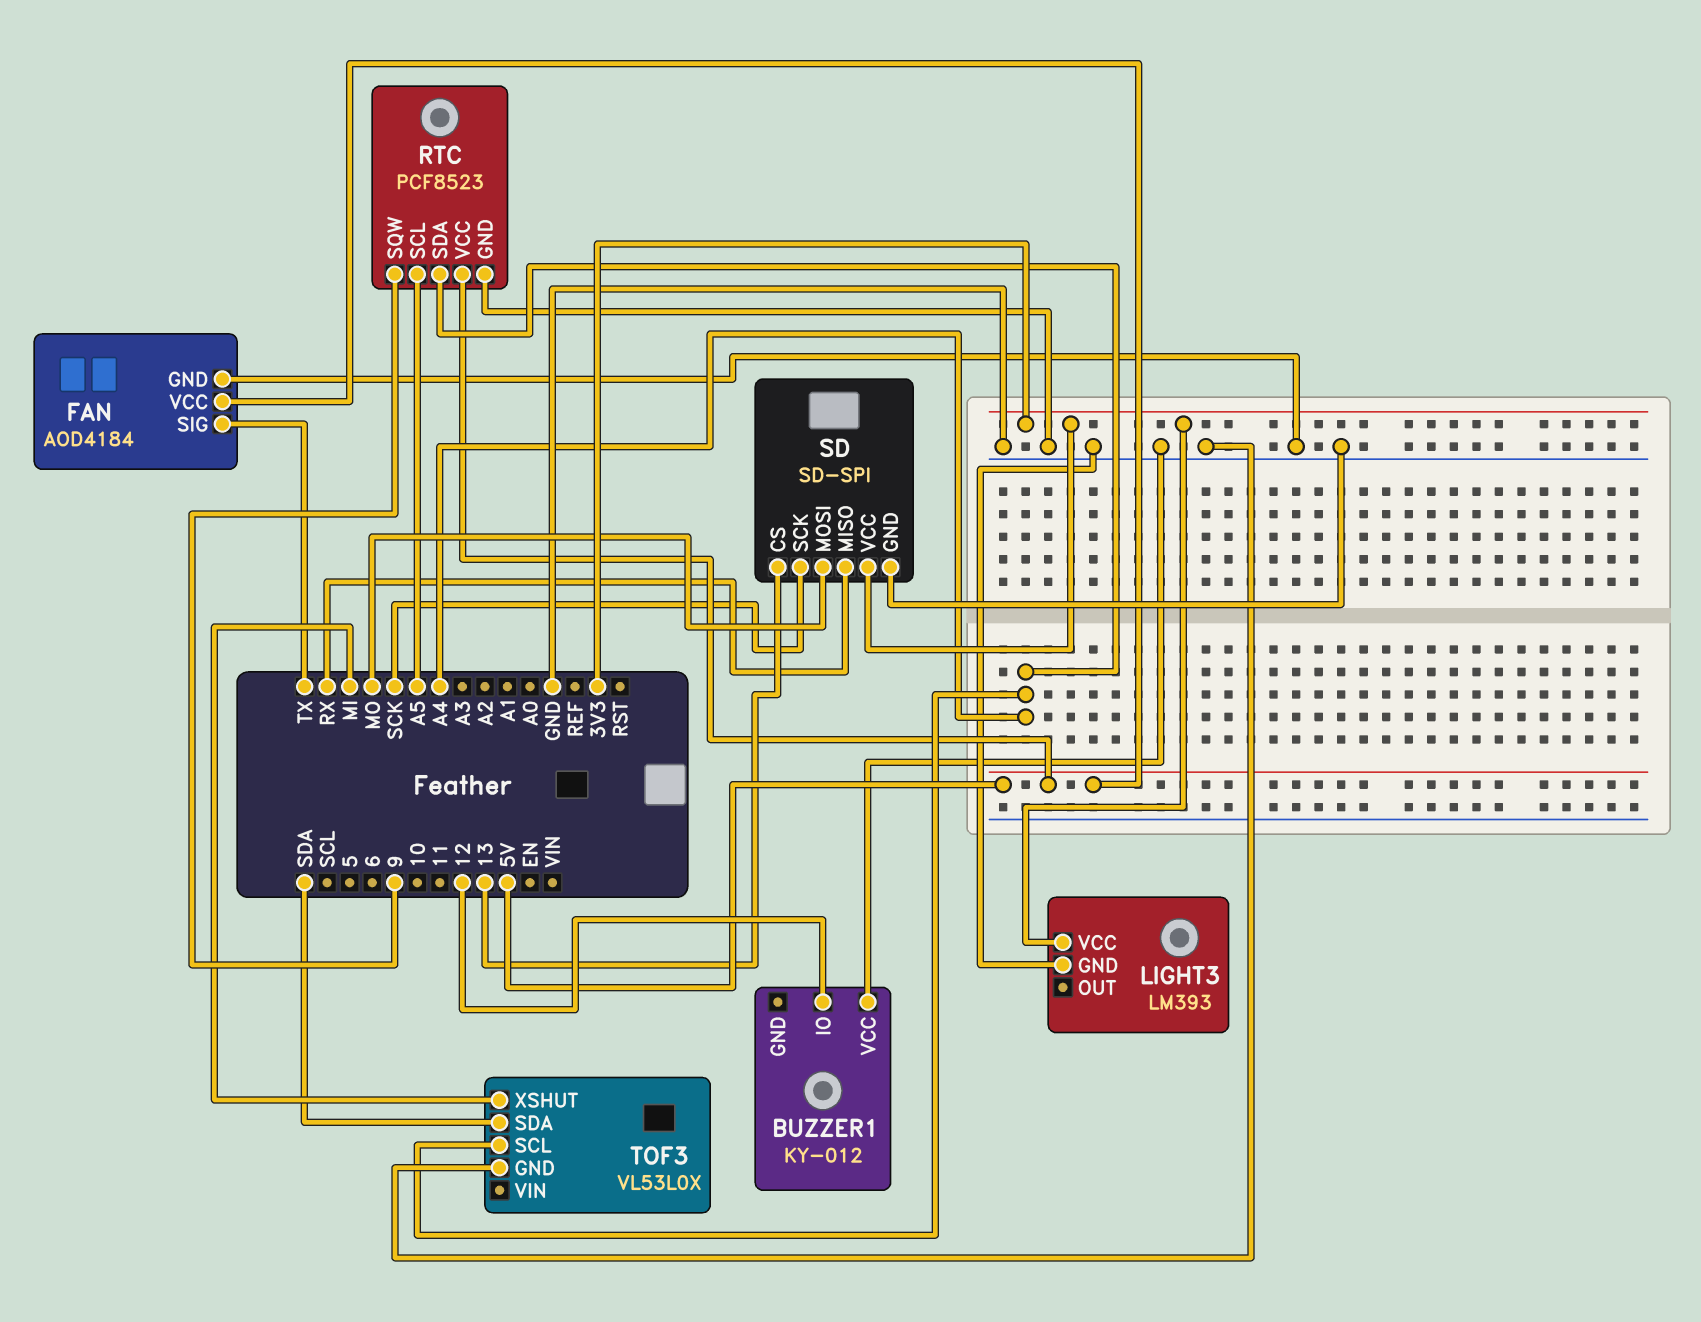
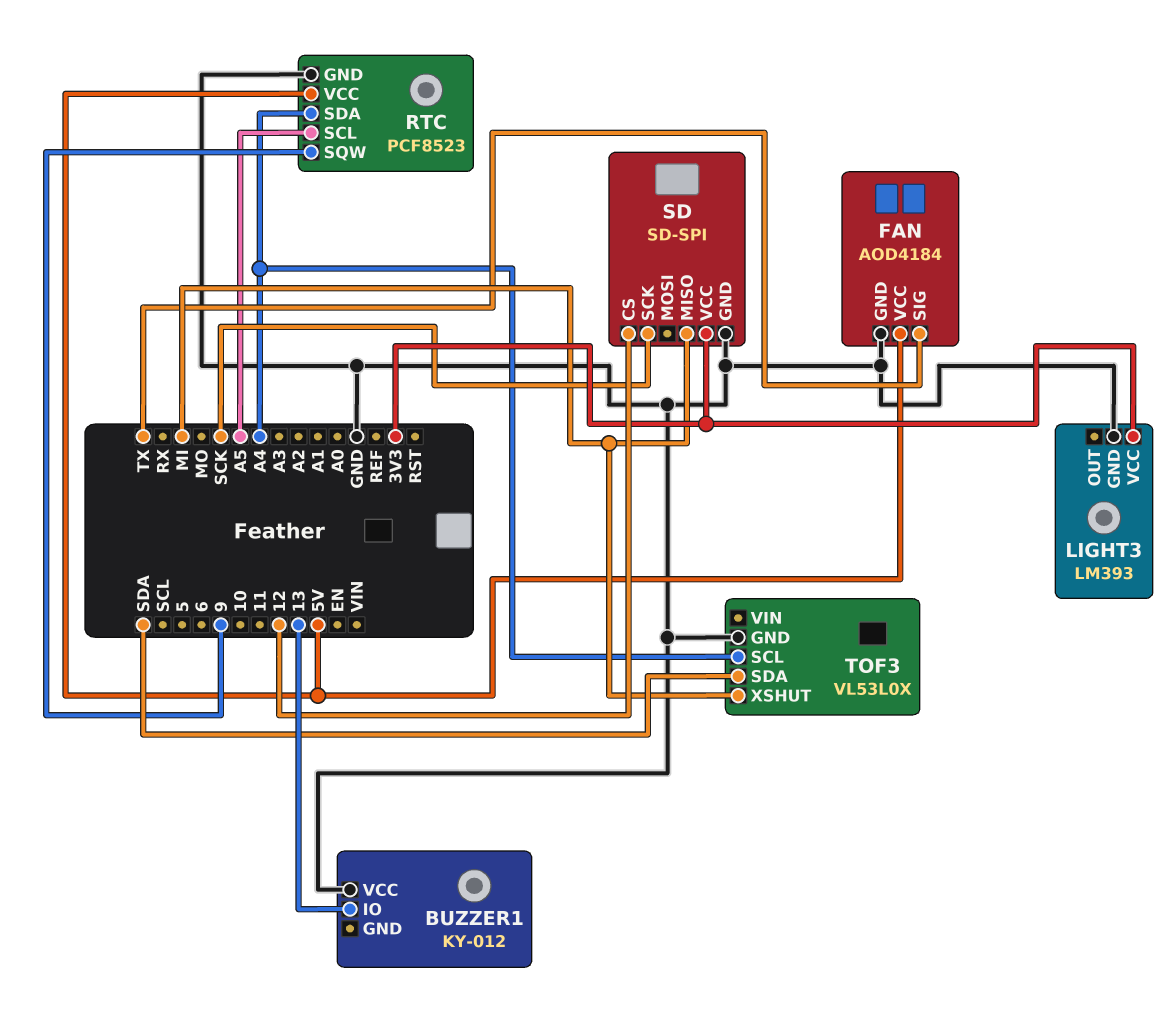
BUZZER1 pin IO: 12 -> 13
SD pin CS: 13 -> 12
SD pin MISO: RX -> MI
SD pin MOSI: MO -> none

